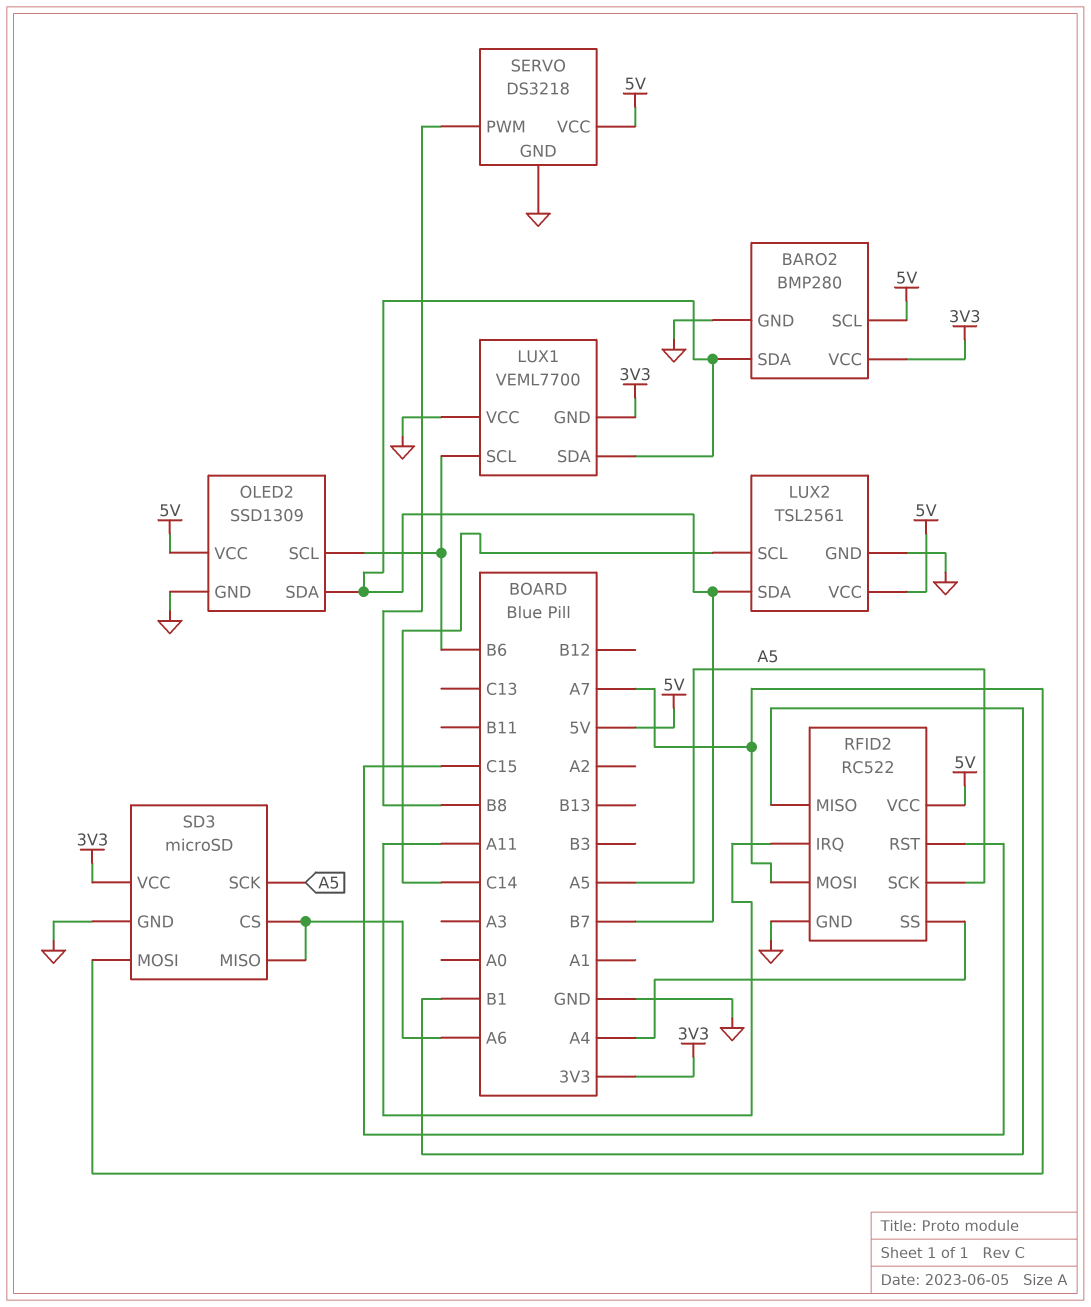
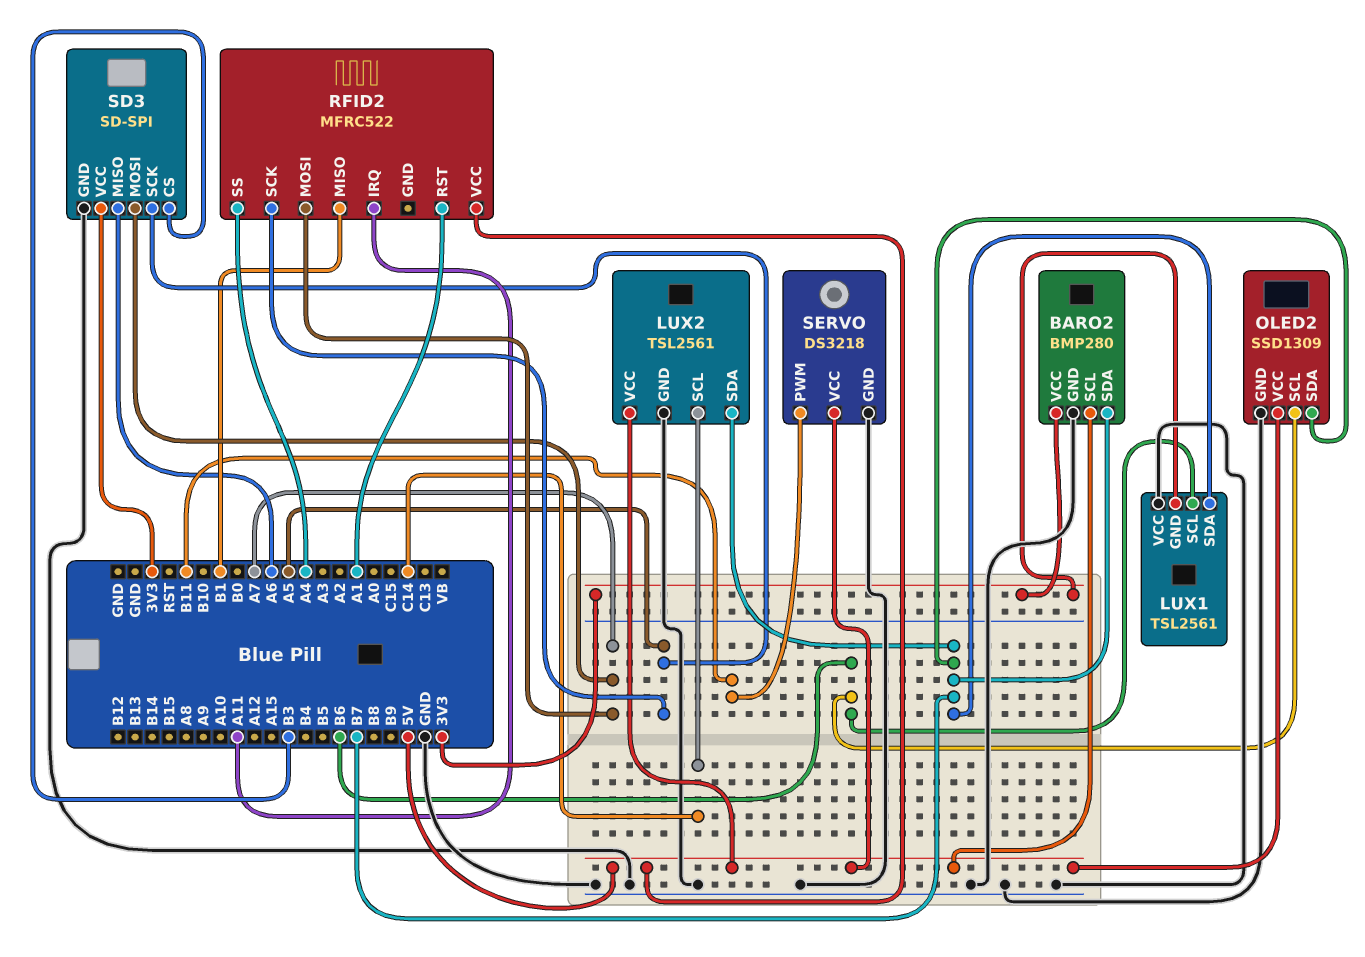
LUX1: VEML7700 -> TSL2561
RFID2: RC522 -> MFRC522
RFID2 pin GND: GND -> none
RFID2 pin RST: C15 -> A1
SD3: microSD -> SD-SPI
SD3 pin CS: A6 -> B3
SERVO pin PWM: B8 -> B11

